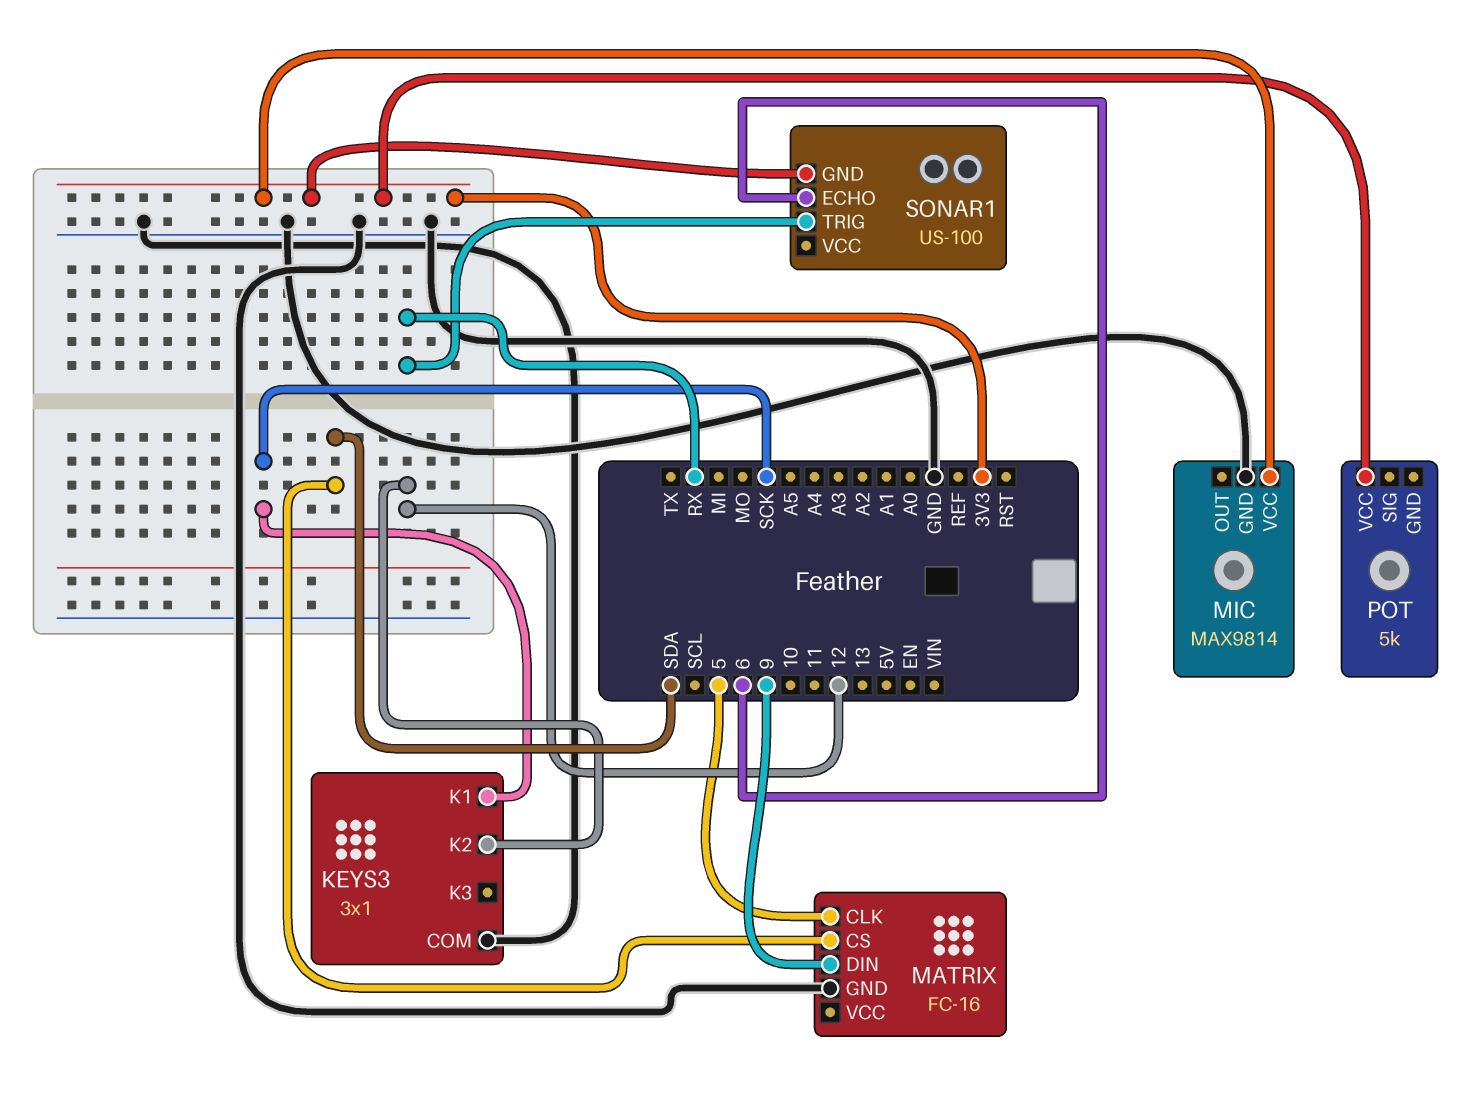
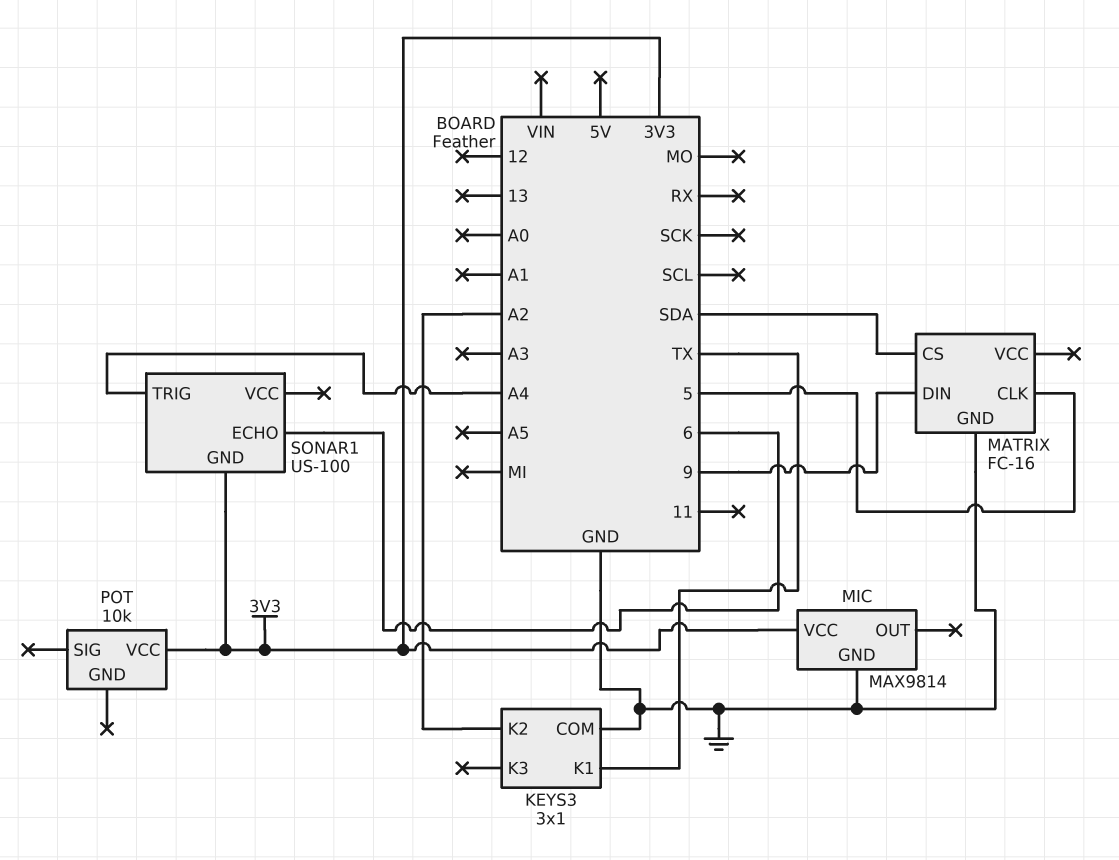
KEYS3 pin K1: SCK -> TX
KEYS3 pin K2: 12 -> A2
POT: 5k -> 10k
SONAR1 pin TRIG: RX -> A4

